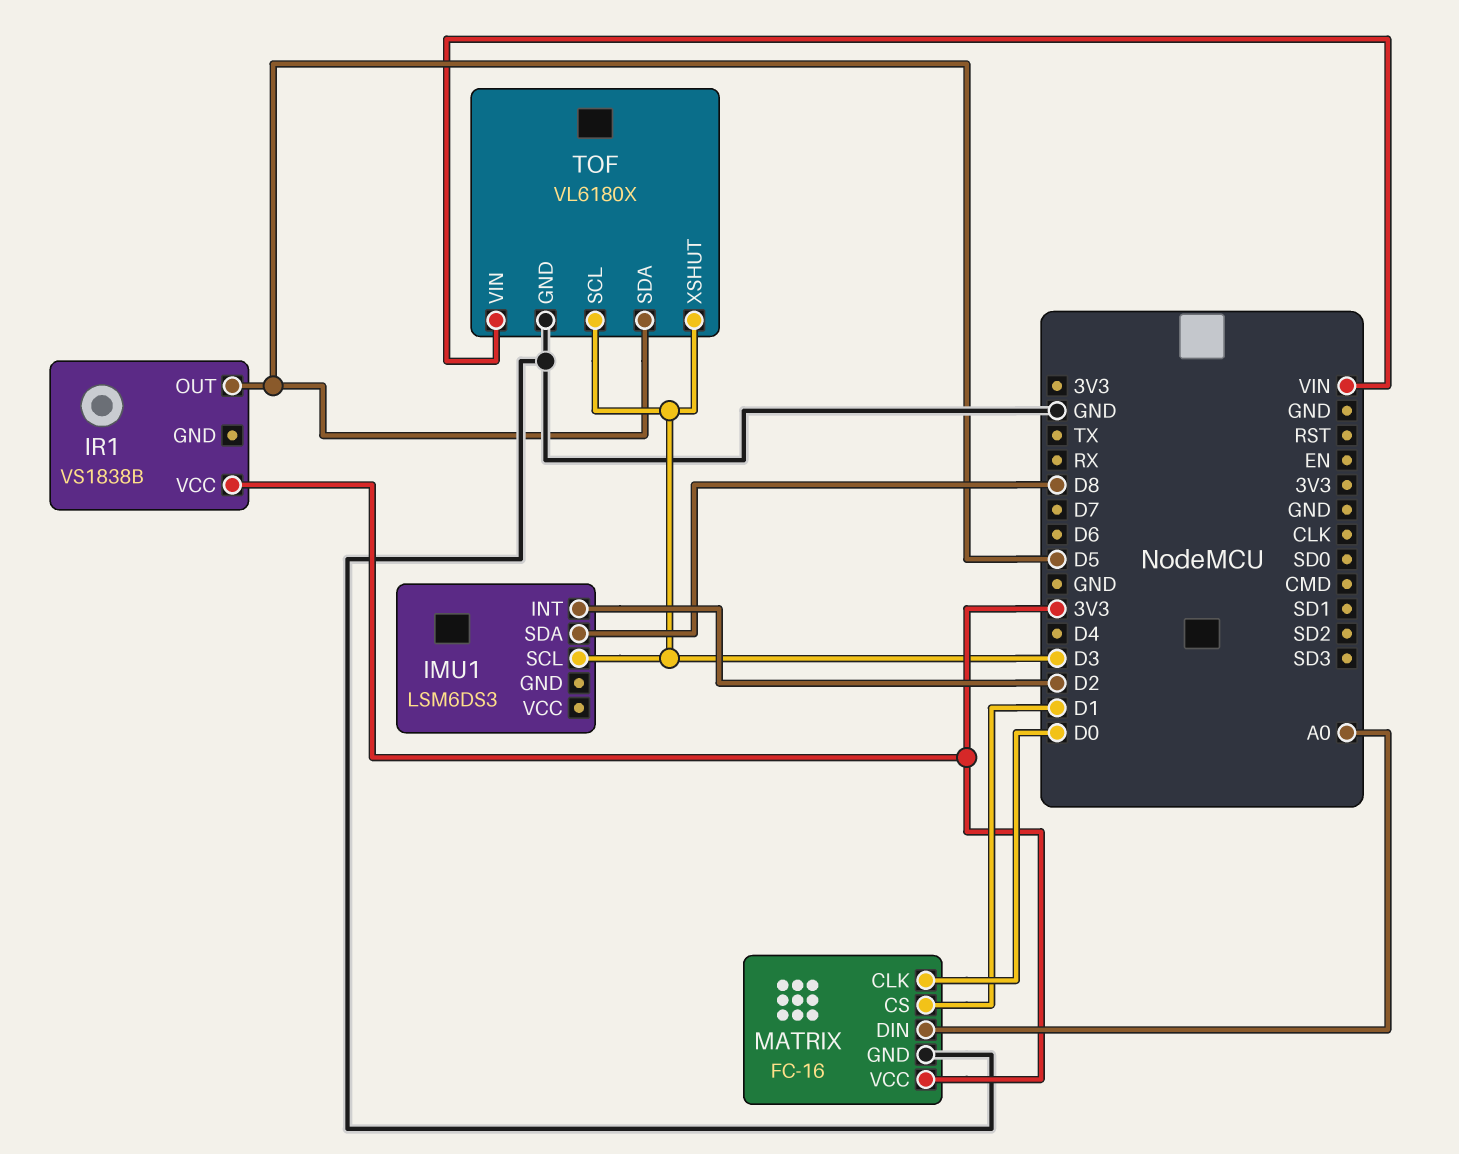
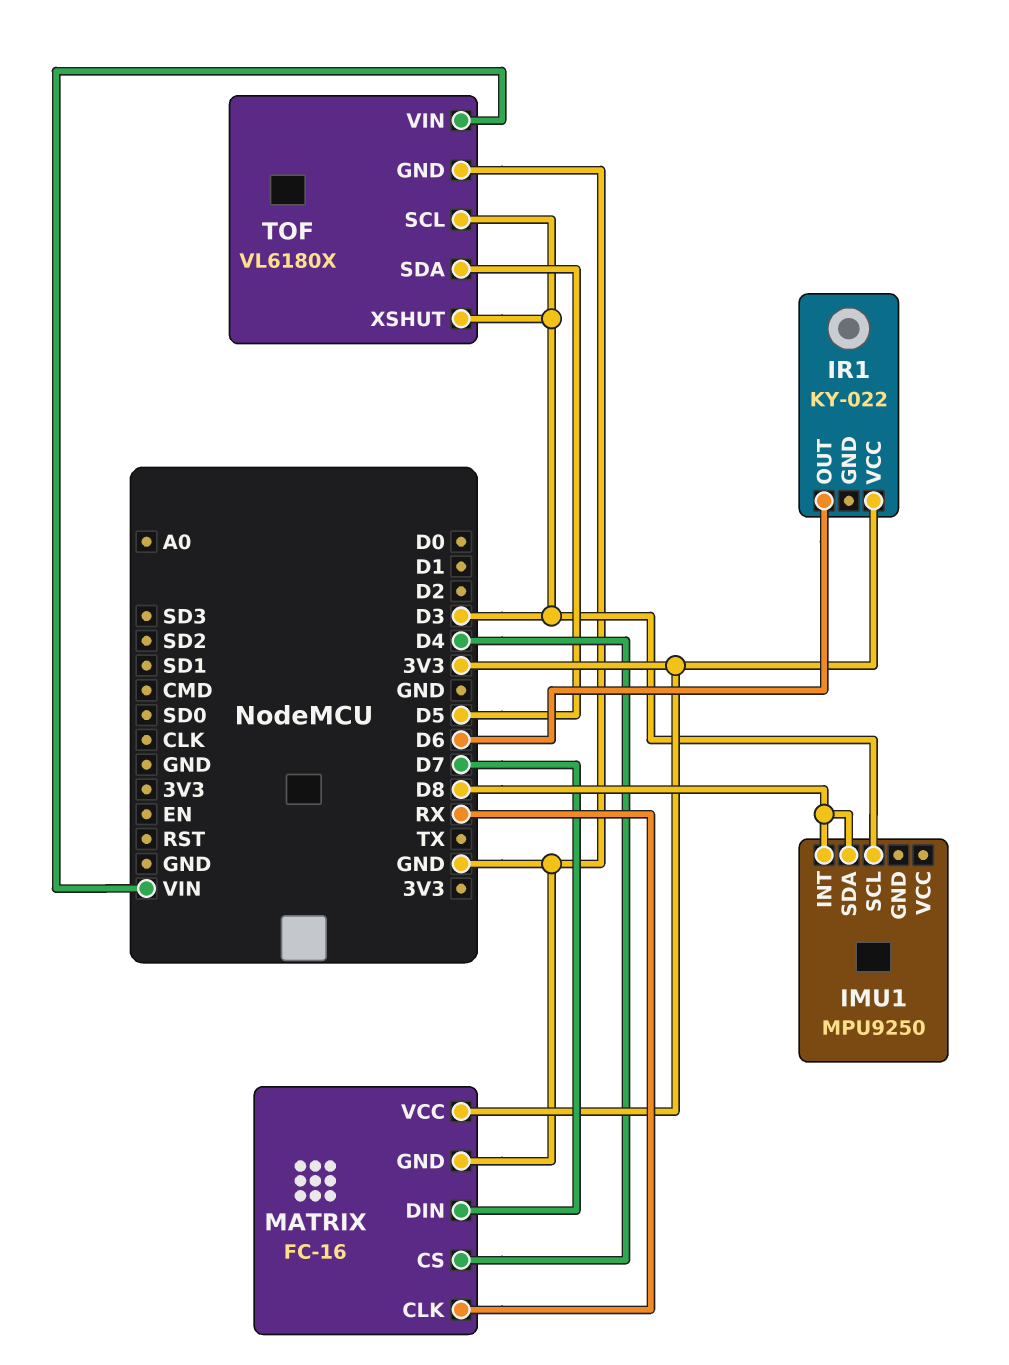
IMU1: LSM6DS3 -> MPU9250
IMU1 pin INT: D2 -> D8
IR1: VS1838B -> KY-022
IR1 pin OUT: D5 -> D6
MATRIX pin CLK: D0 -> RX
MATRIX pin CS: D1 -> D4
MATRIX pin DIN: A0 -> D7

